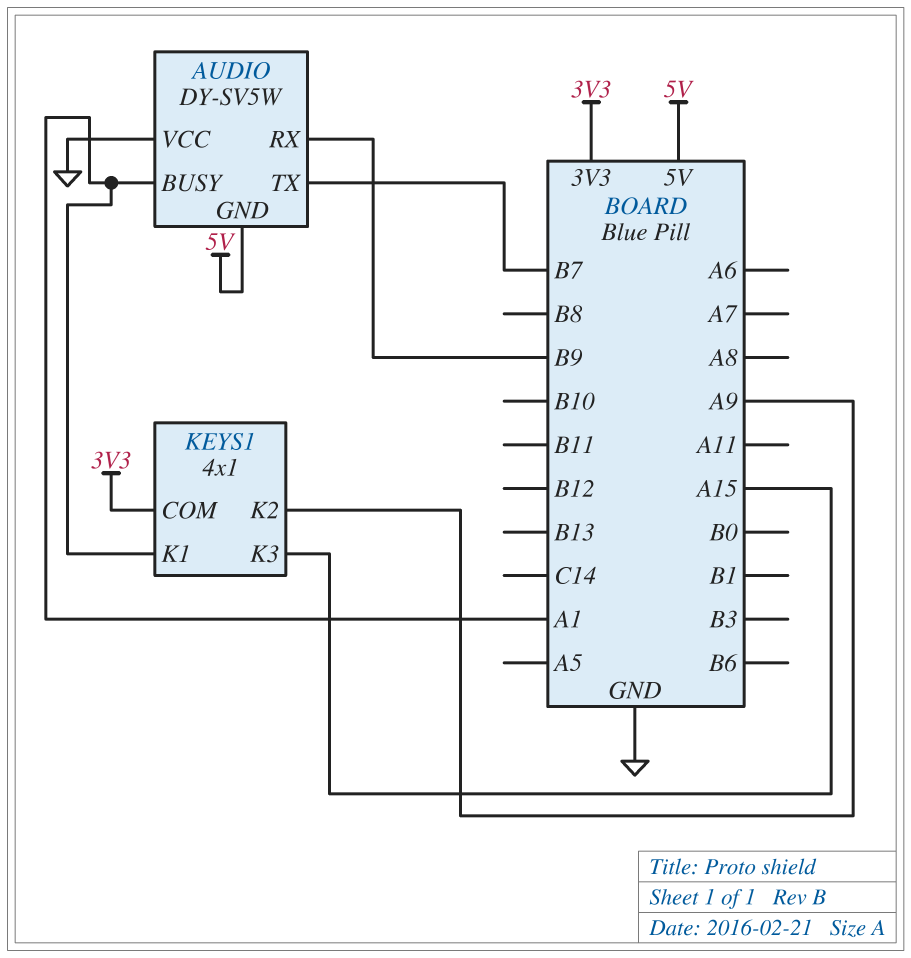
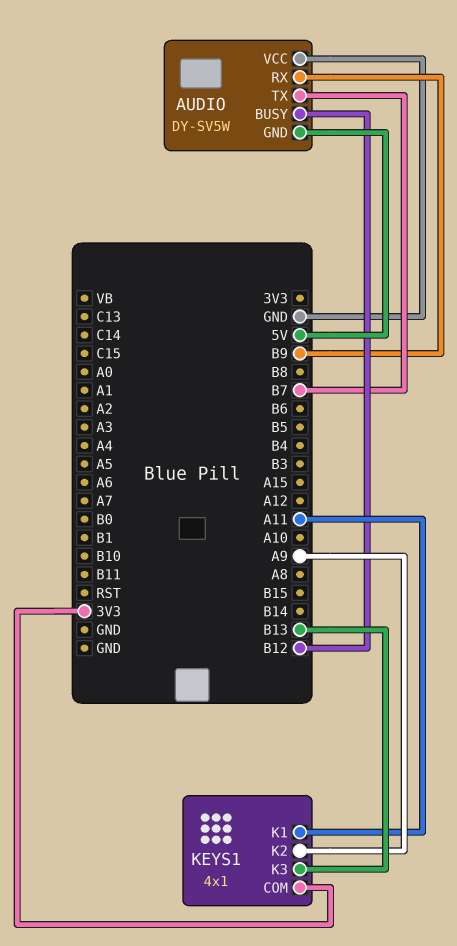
AUDIO pin BUSY: A1 -> B12
KEYS1 pin K1: A1 -> A11
KEYS1 pin K3: A15 -> B13

